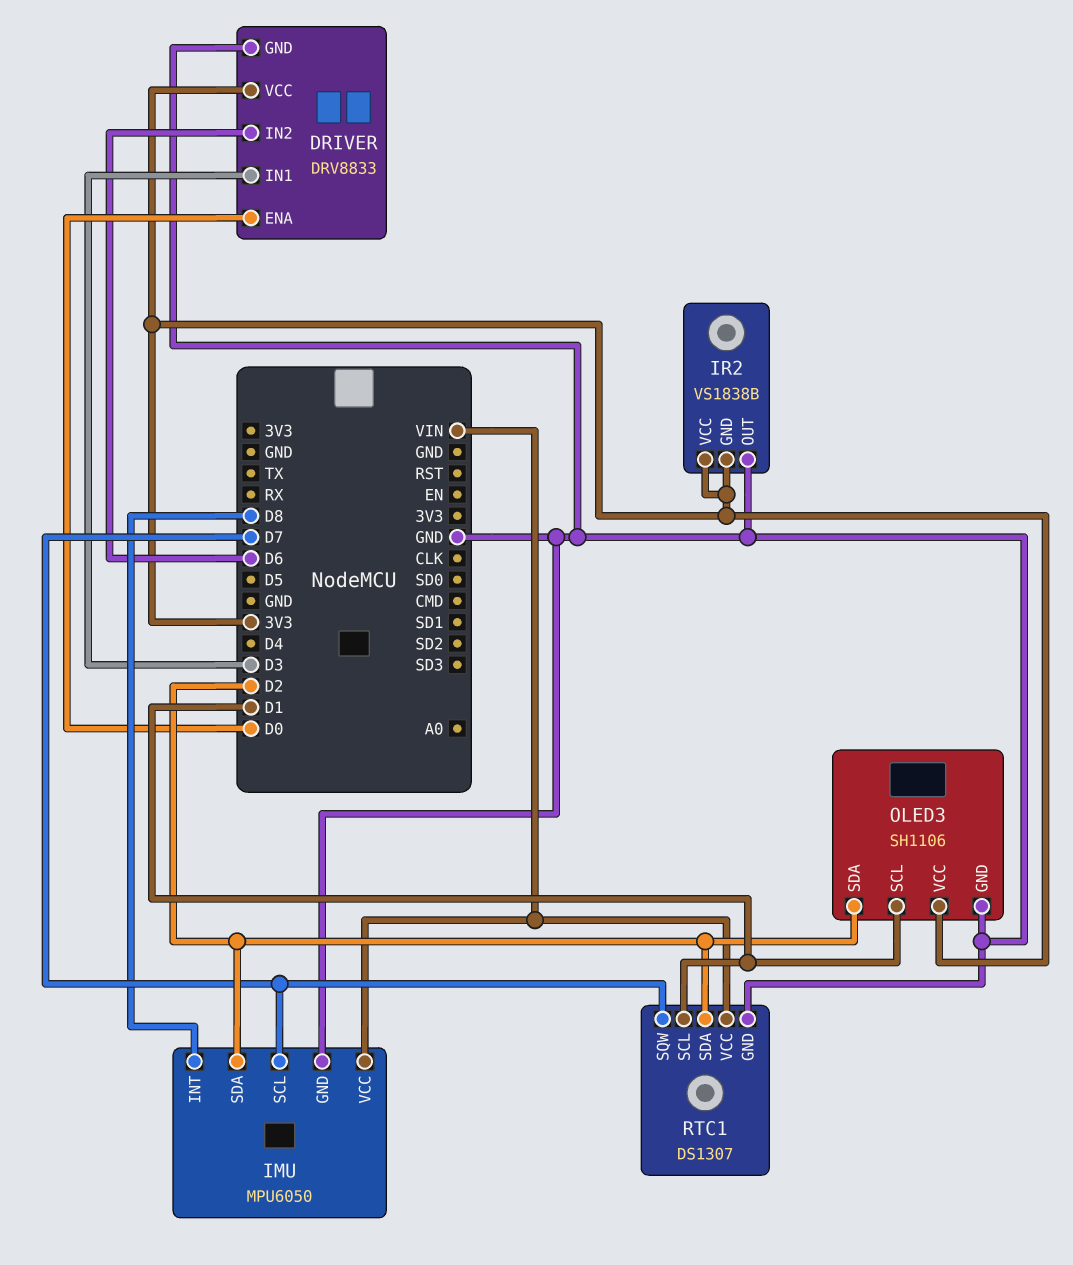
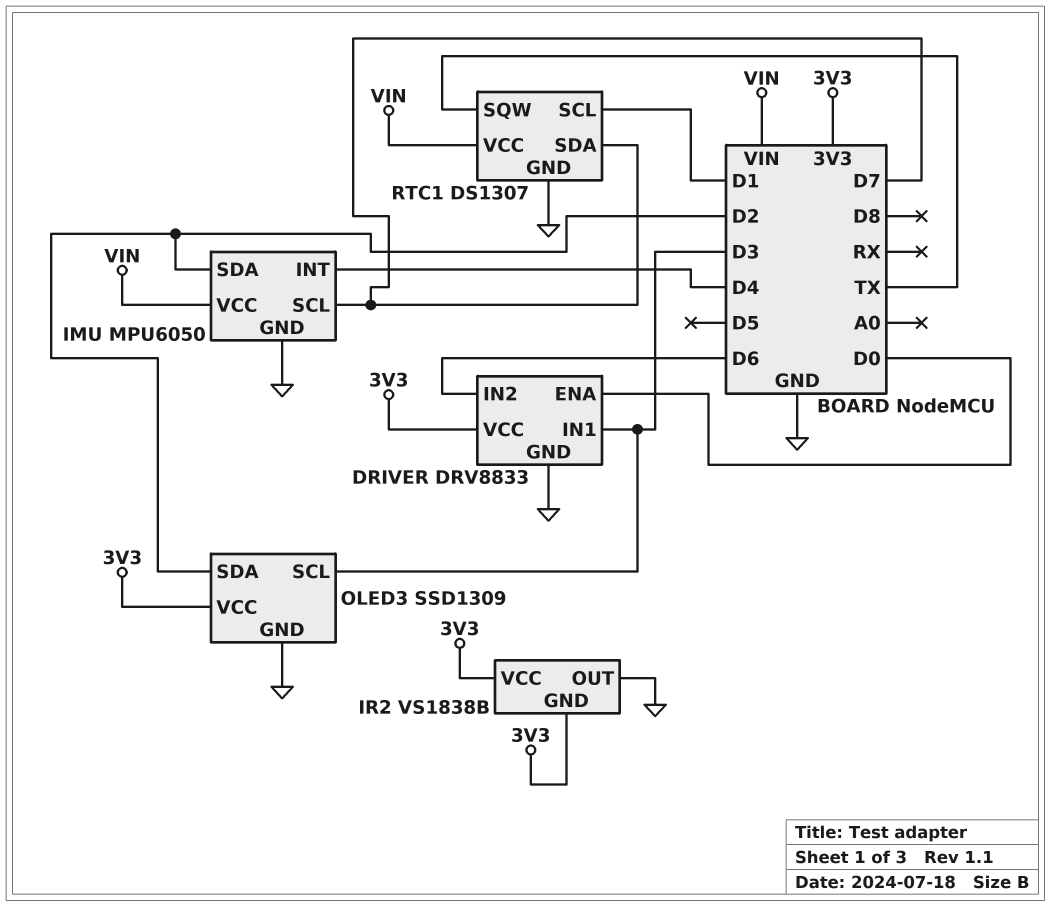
IMU pin INT: D8 -> D4
OLED3: SH1106 -> SSD1309
OLED3 pin SCL: D1 -> D3
RTC1 pin SDA: D2 -> D7
RTC1 pin SQW: D7 -> TX

